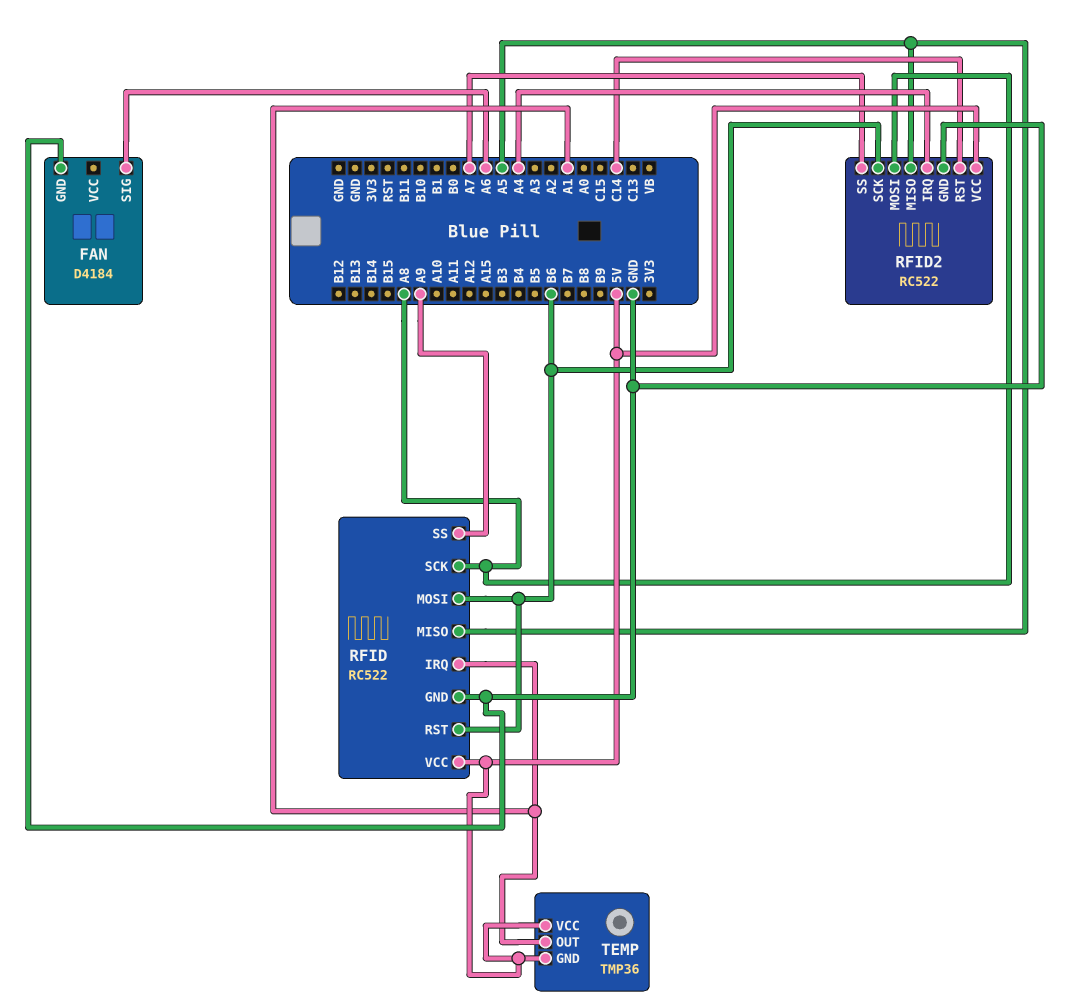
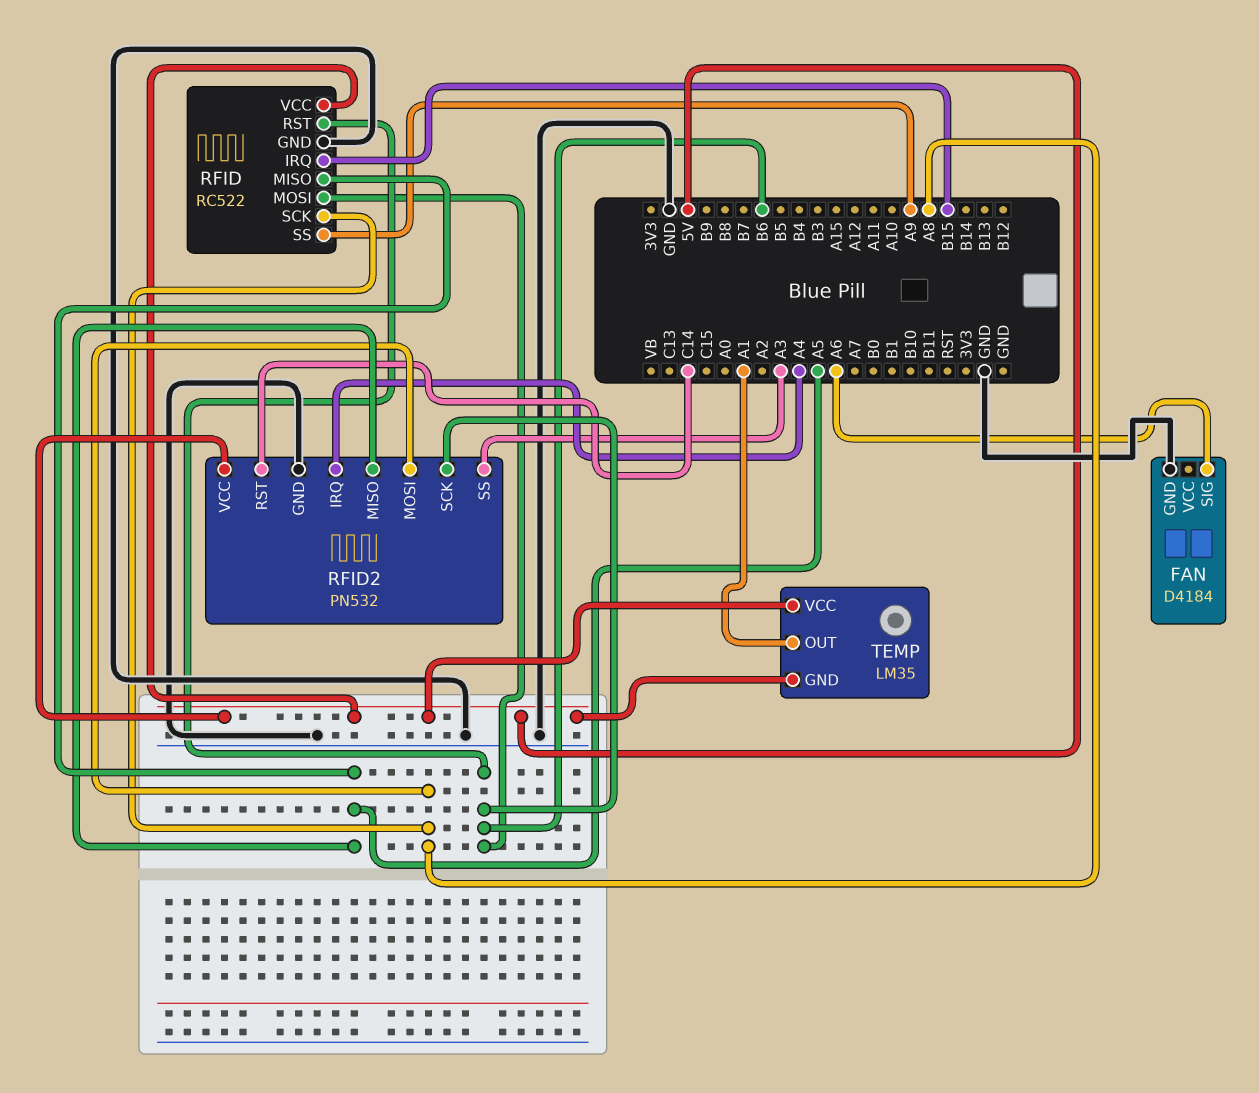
RFID pin IRQ: A1 -> B15
RFID2: RC522 -> PN532
RFID2 pin SS: A7 -> A3
TEMP: TMP36 -> LM35

